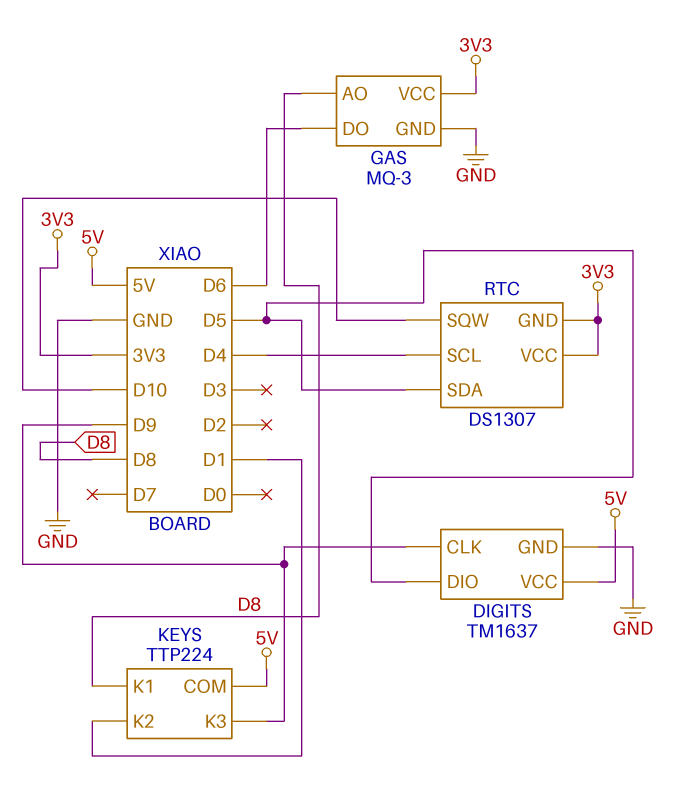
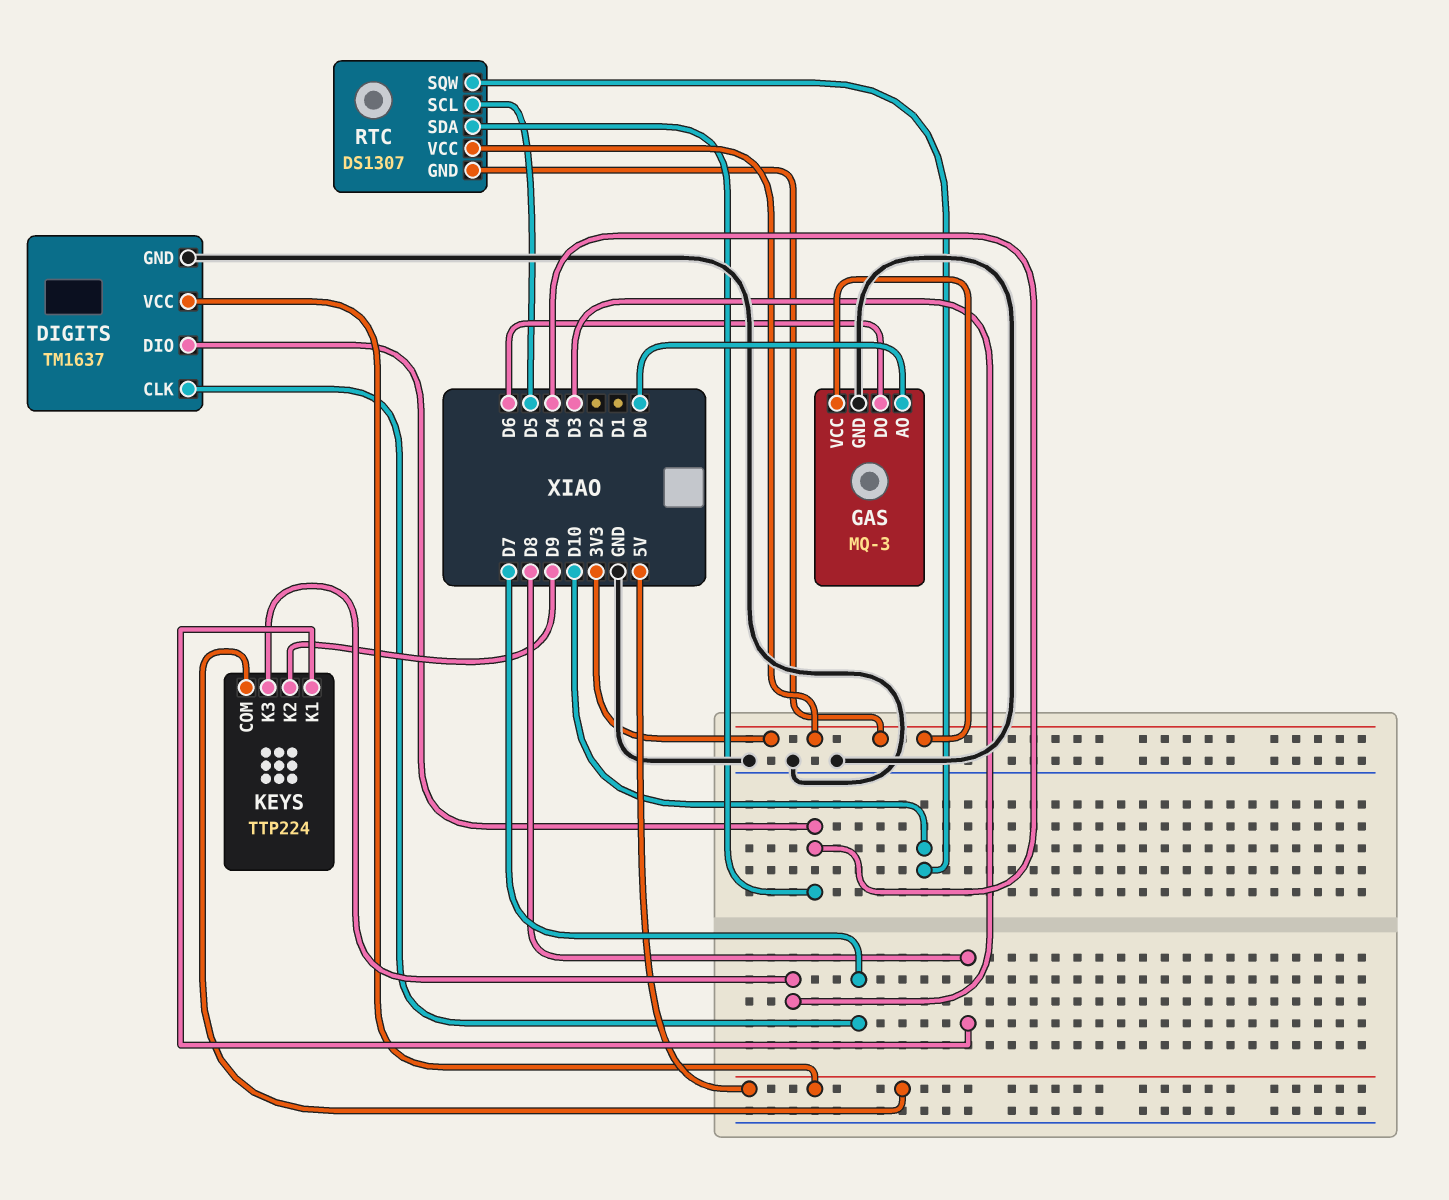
DIGITS pin CLK: D9 -> D7
DIGITS pin DIO: D5 -> D4
GAS pin AO: D8 -> D0
KEYS pin K2: D1 -> D9
KEYS pin K3: D9 -> D3
RTC pin SCL: D4 -> D5
RTC pin SDA: D5 -> D4

